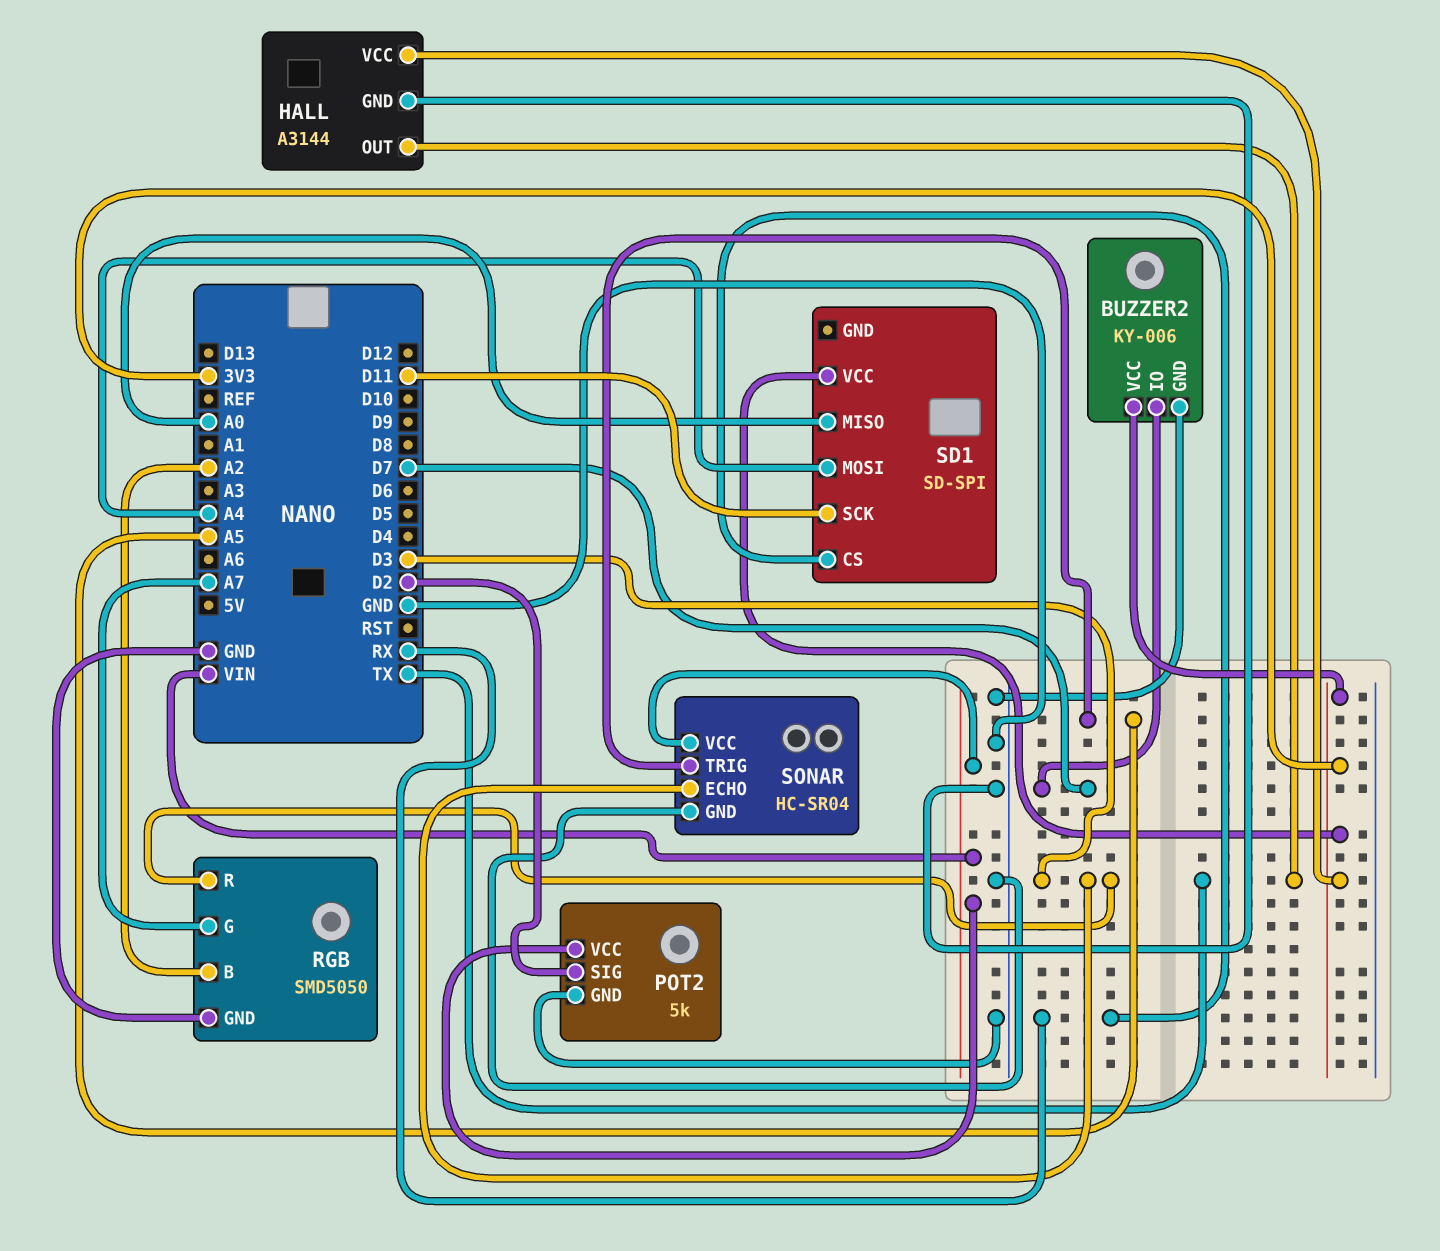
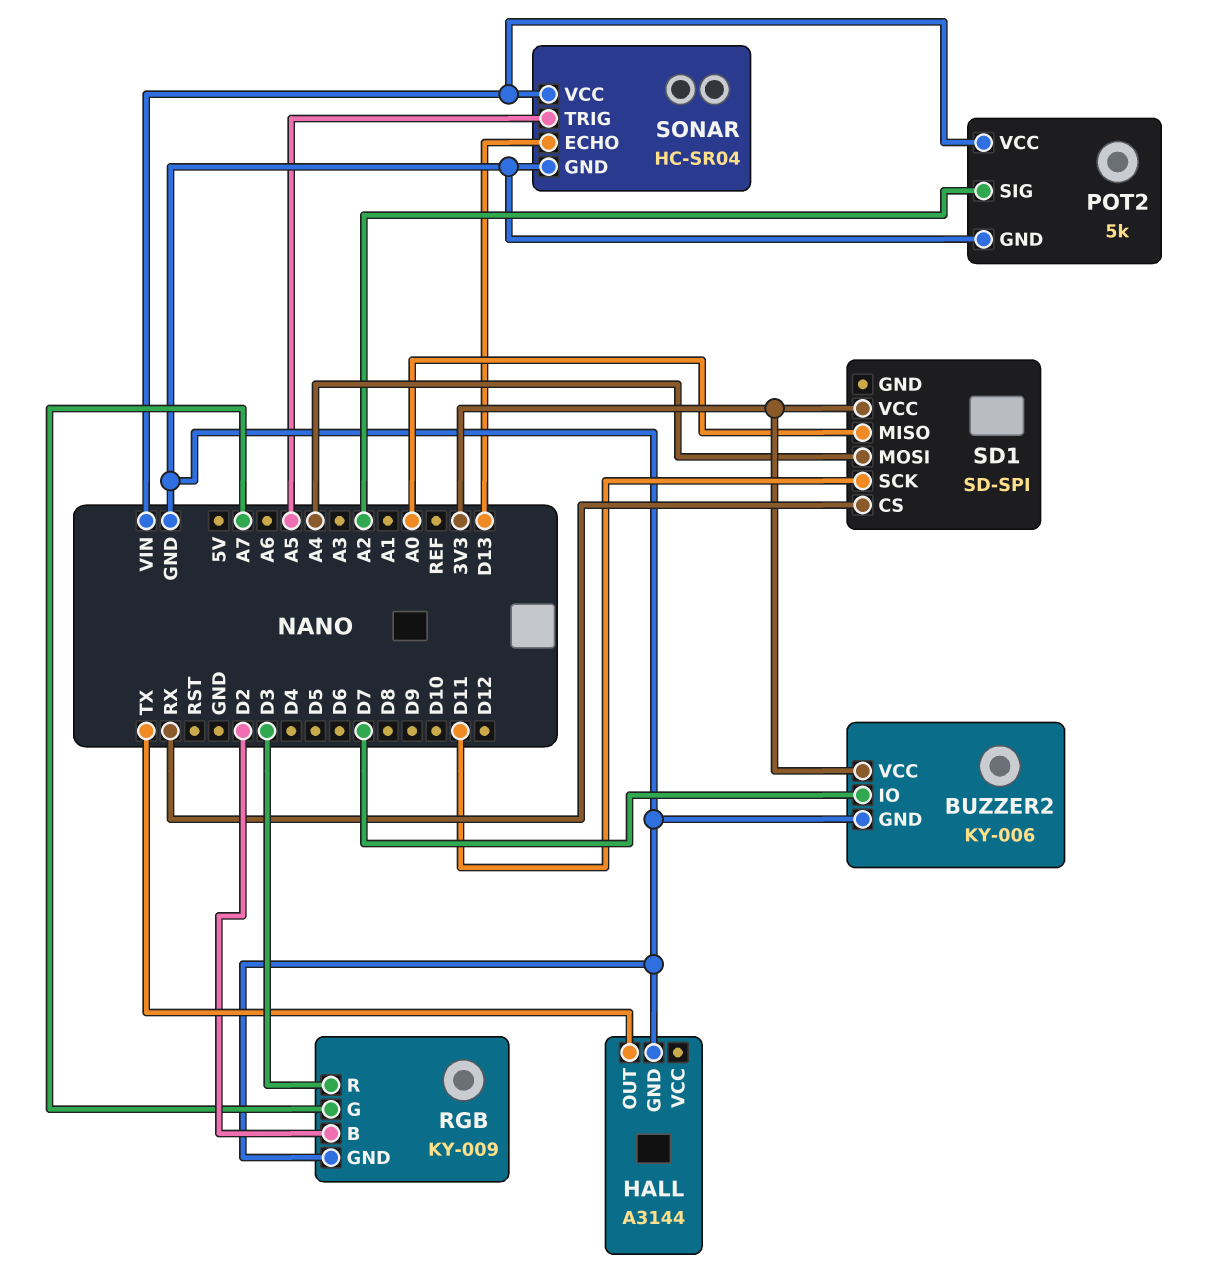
HALL pin VCC: 3V3 -> none
POT2 pin SIG: D2 -> A2
RGB: SMD5050 -> KY-009
RGB pin B: A2 -> D2
SONAR pin ECHO: D3 -> D13

